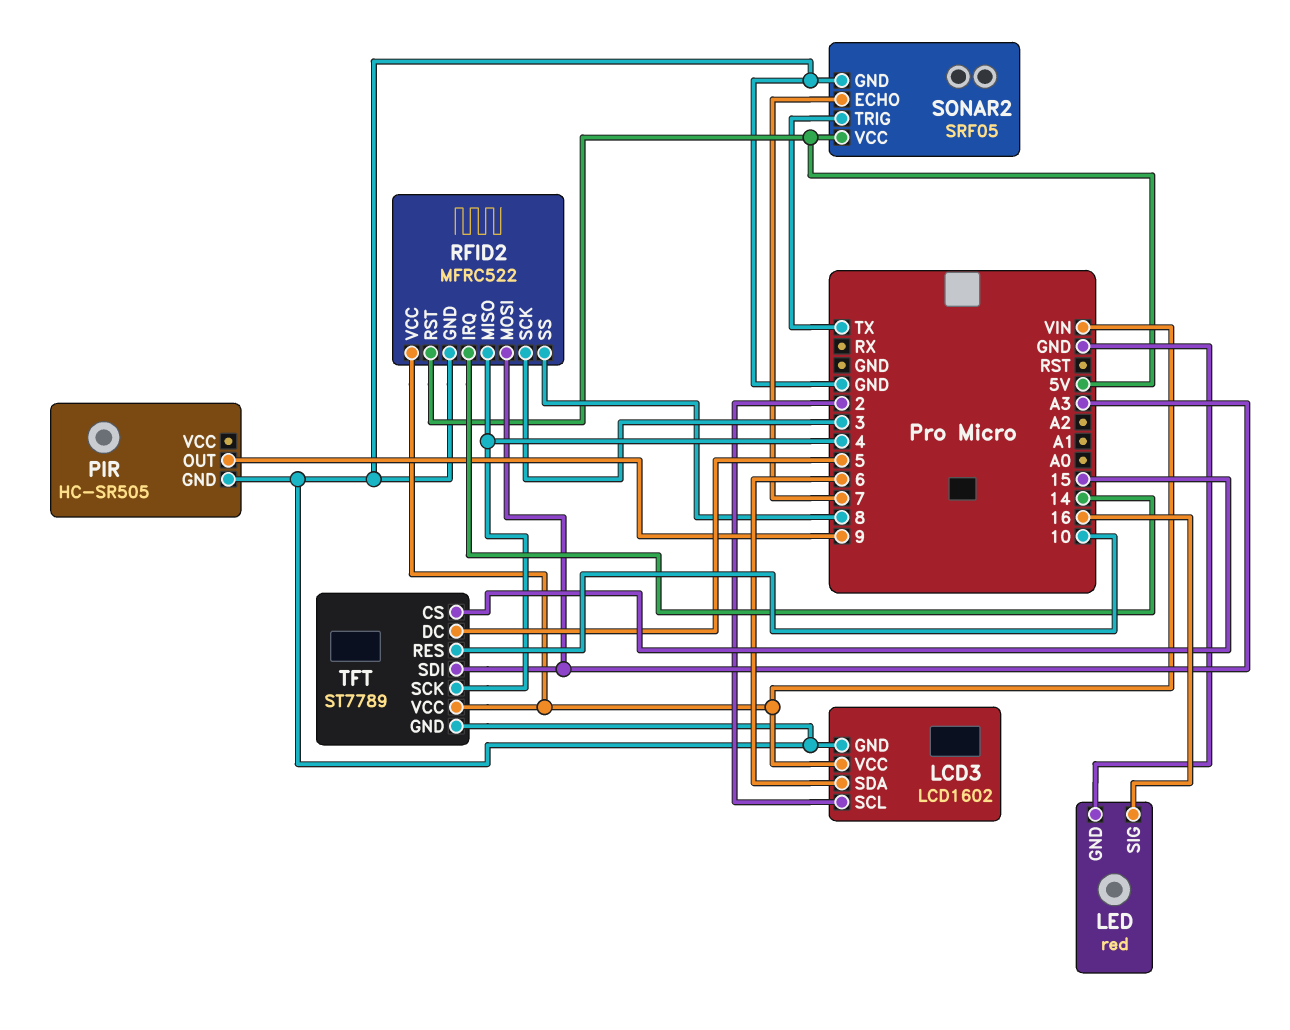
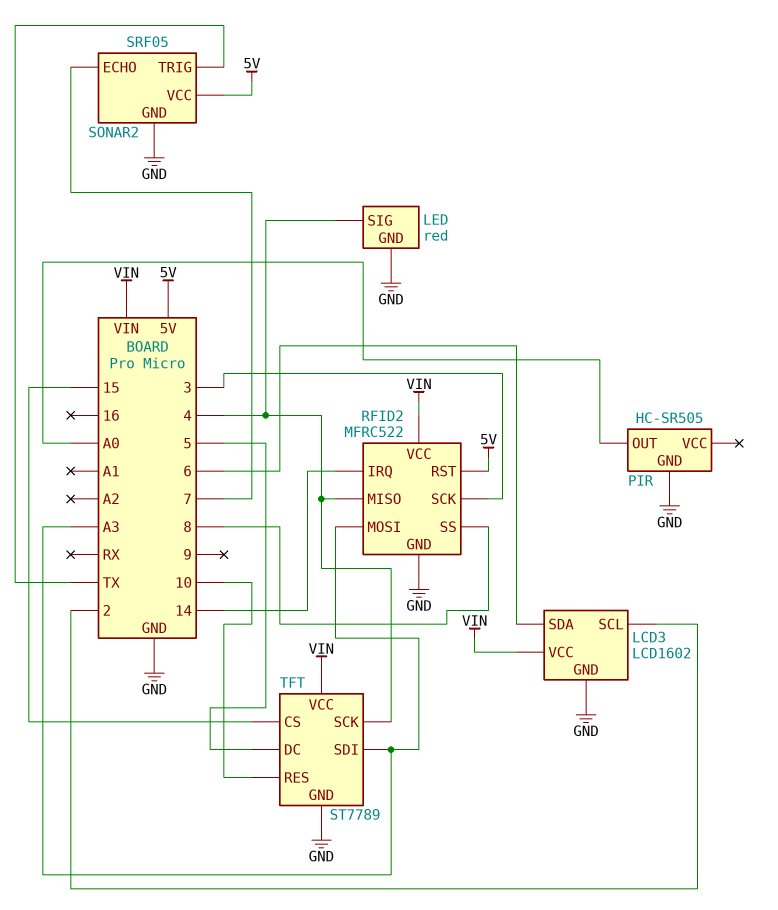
LED pin SIG: 16 -> 4
PIR pin OUT: 9 -> A0

